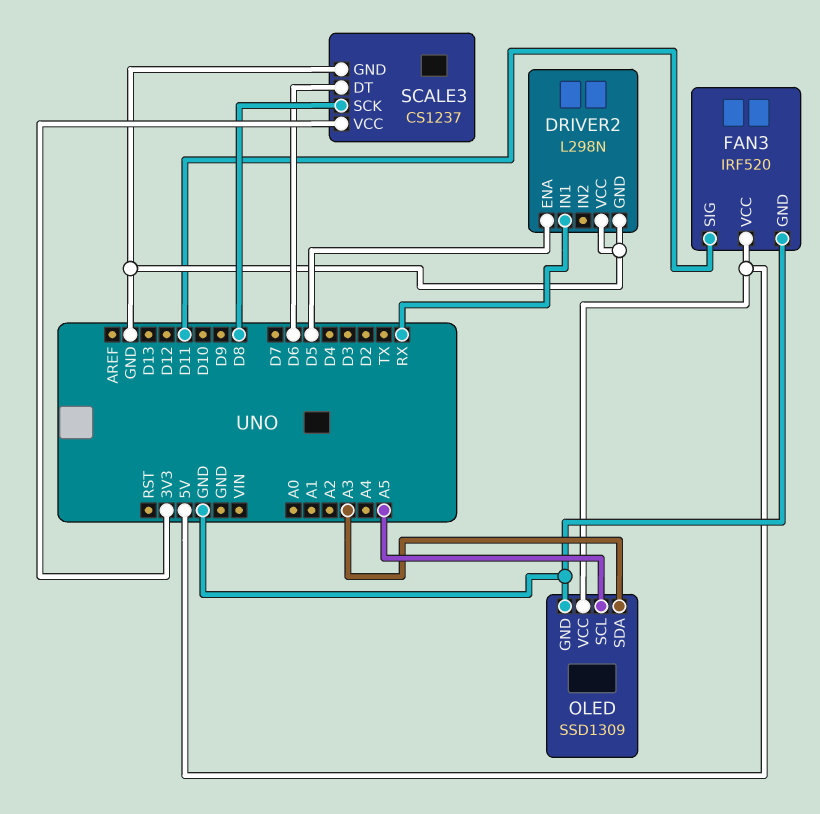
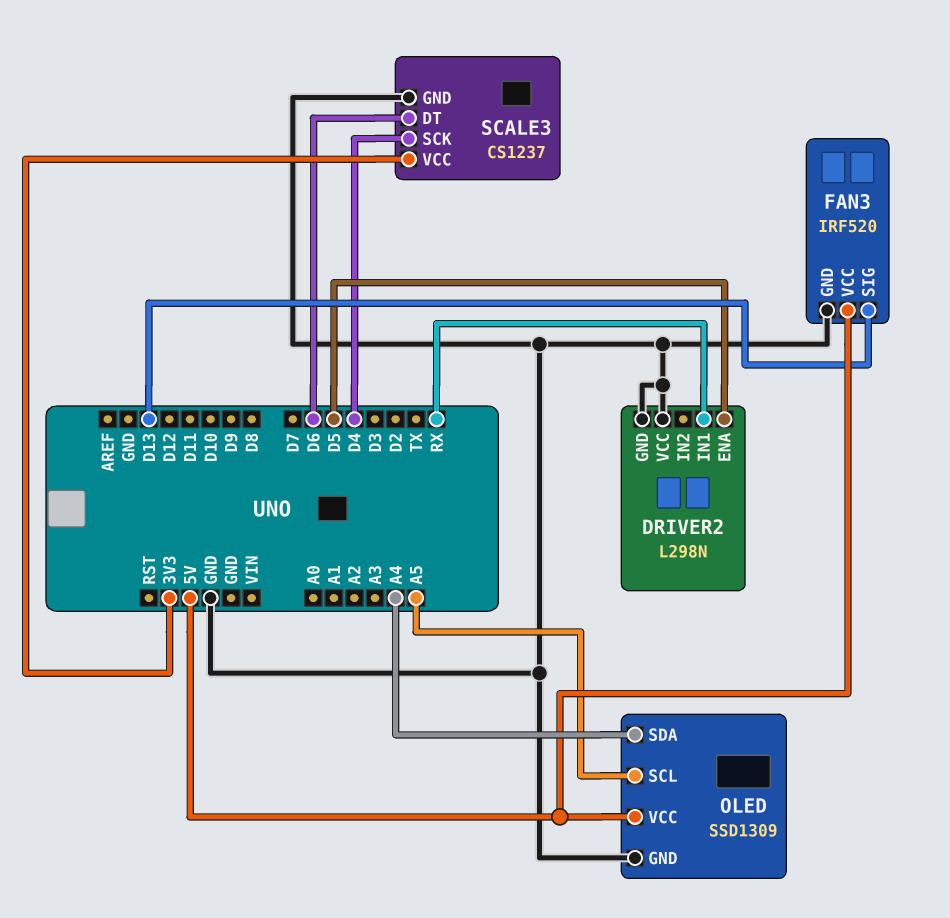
FAN3 pin SIG: D11 -> D13
OLED pin SDA: A3 -> A4
SCALE3 pin SCK: D8 -> D4

